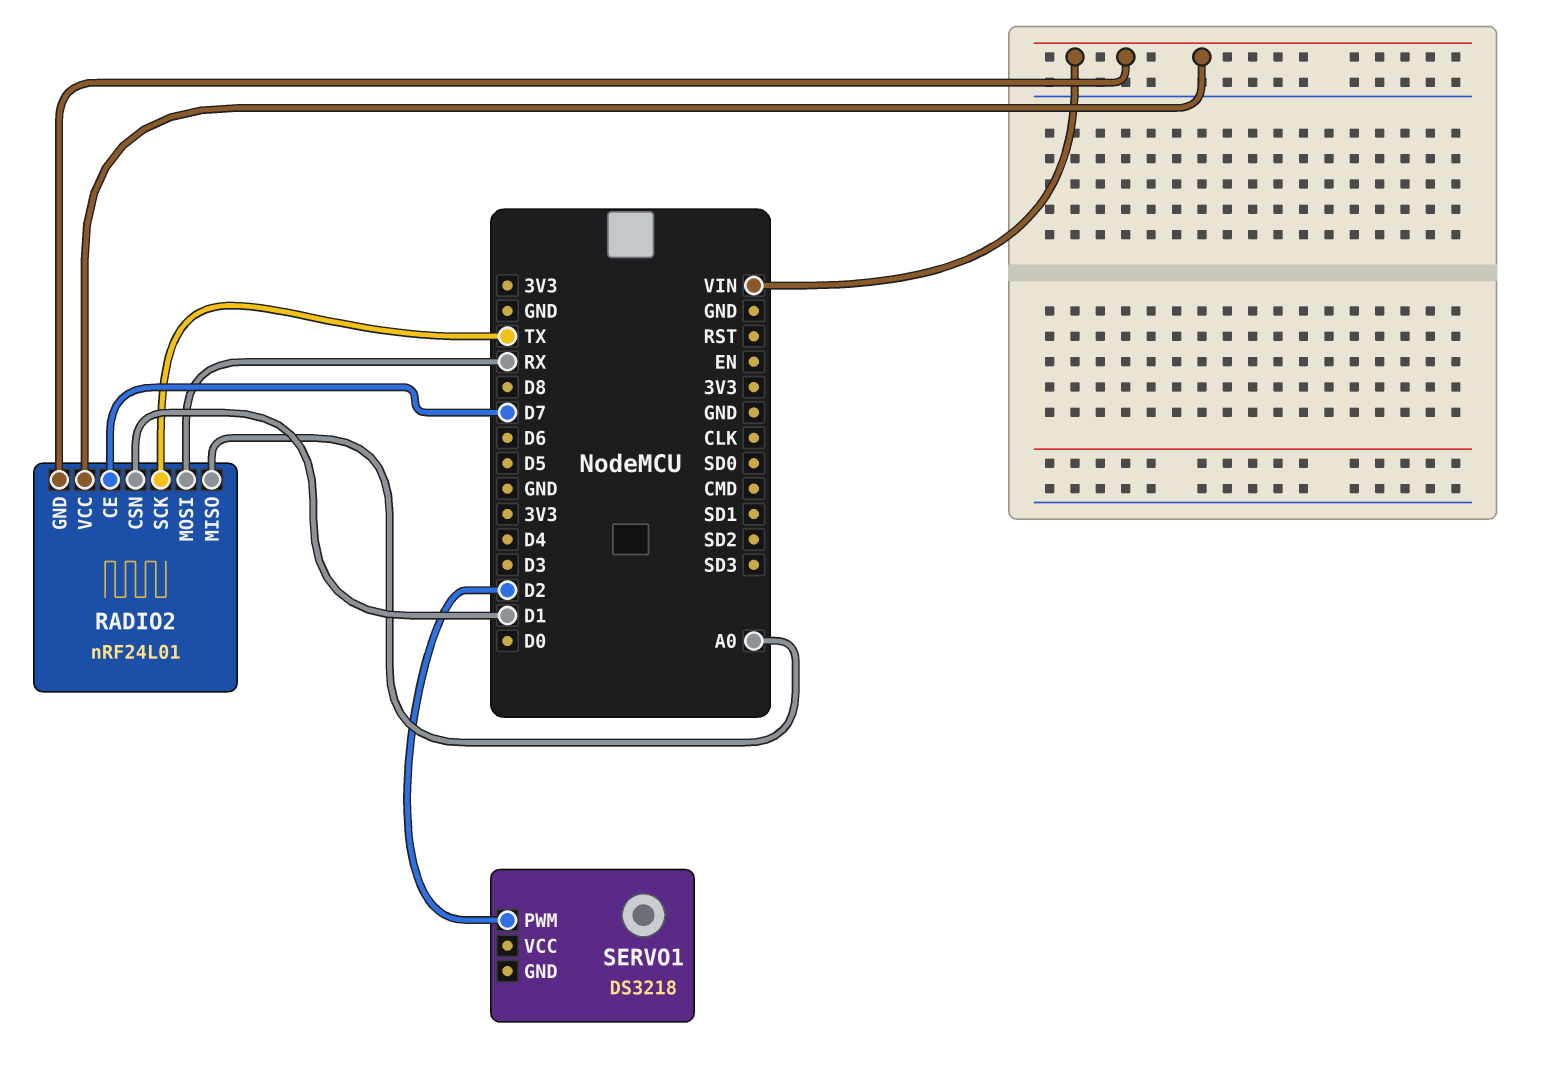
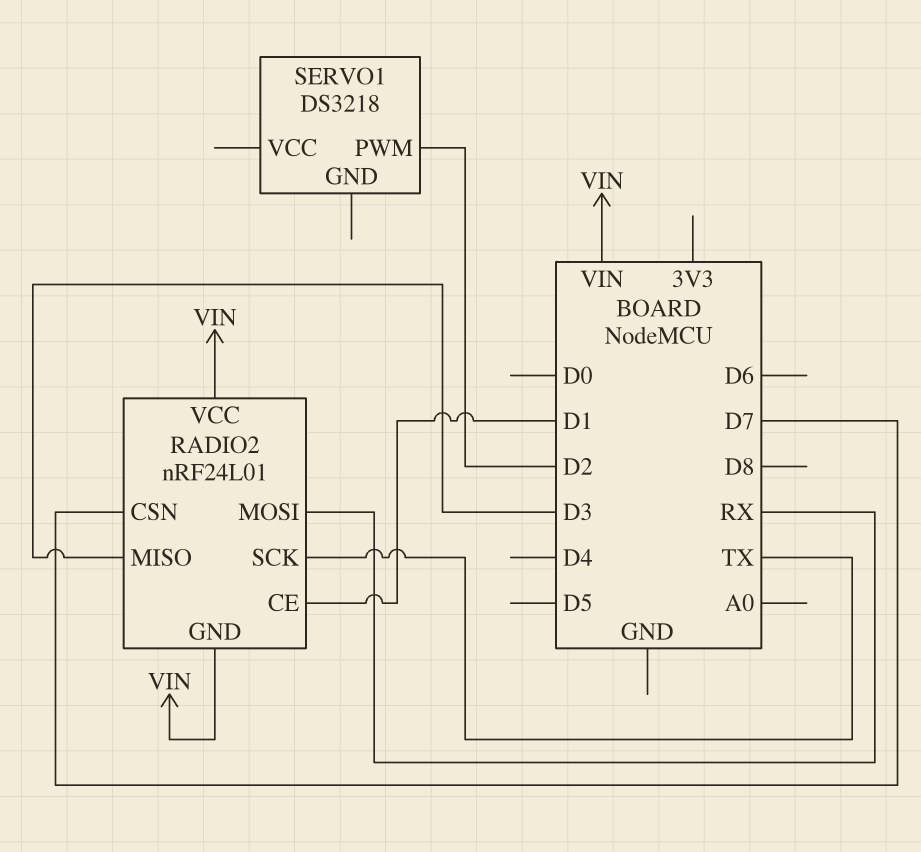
RADIO2 pin CE: D7 -> D1
RADIO2 pin CSN: D1 -> D7
RADIO2 pin MISO: A0 -> D3

